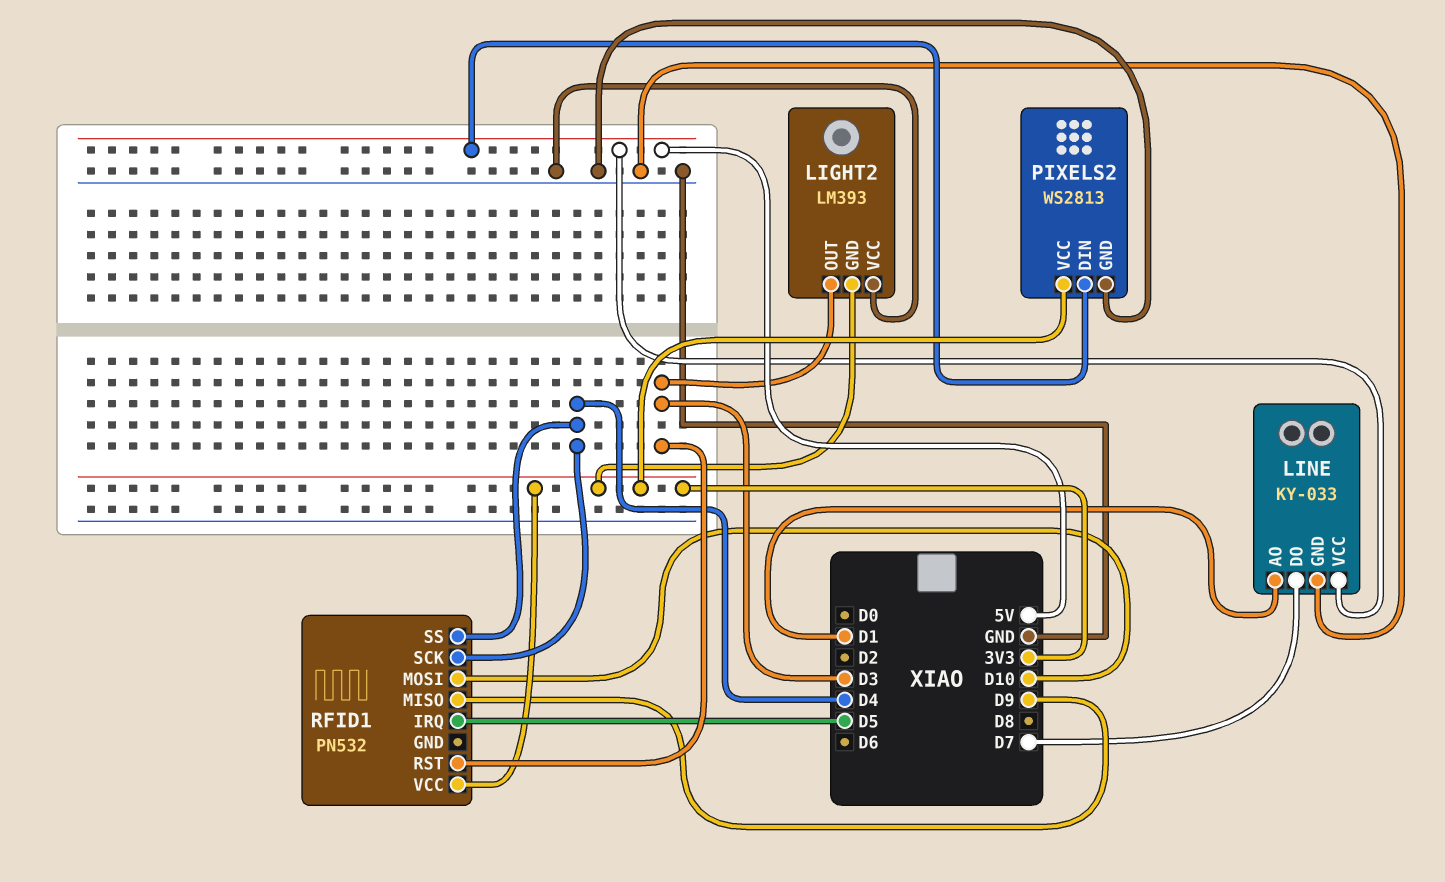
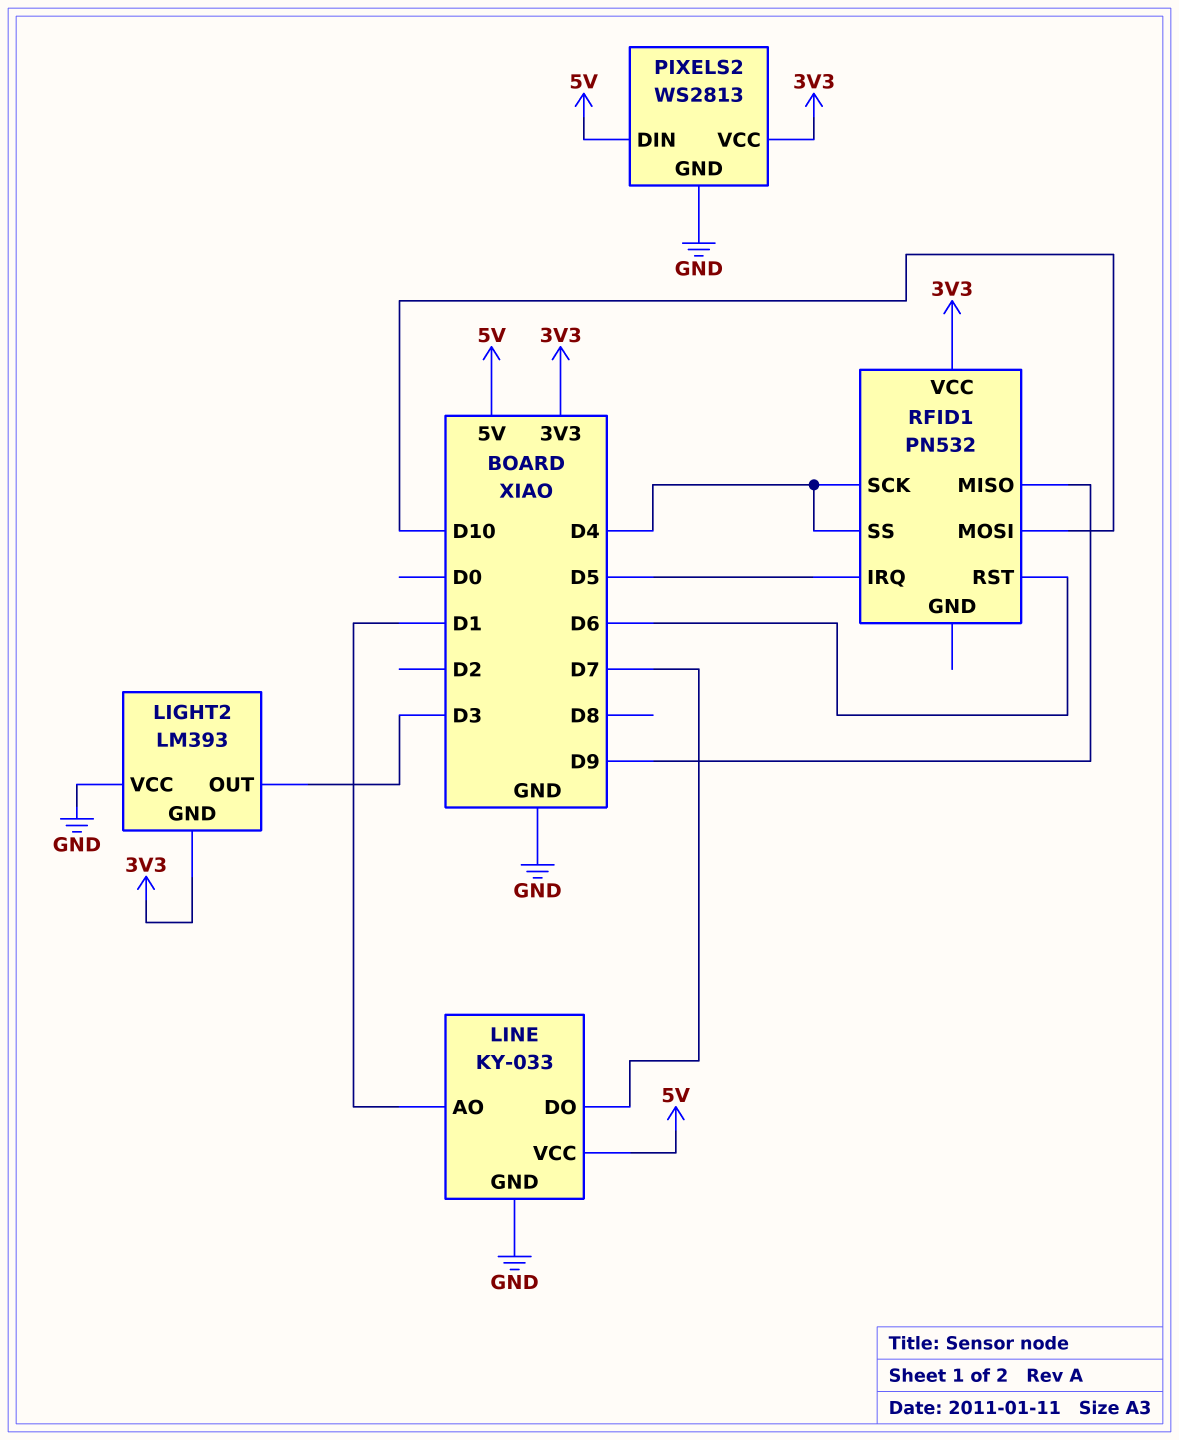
RFID1 pin RST: D3 -> D6

